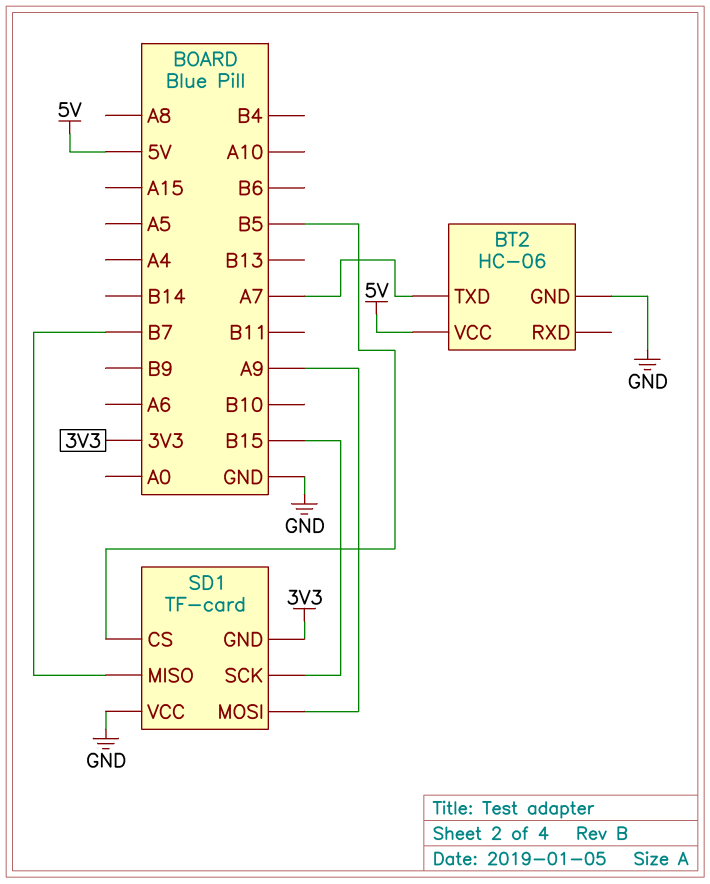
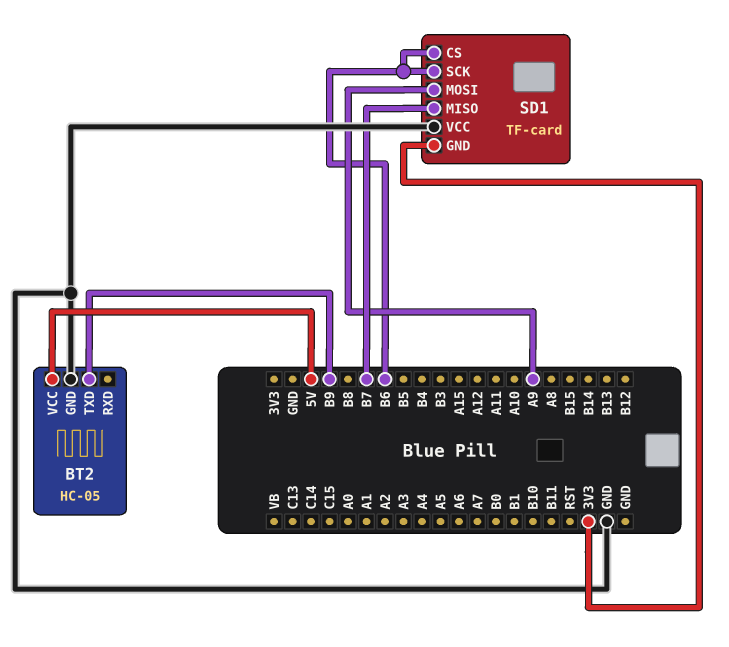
BT2: HC-06 -> HC-05
BT2 pin TXD: A7 -> B9
SD1 pin CS: B5 -> B6
SD1 pin SCK: B15 -> B6

